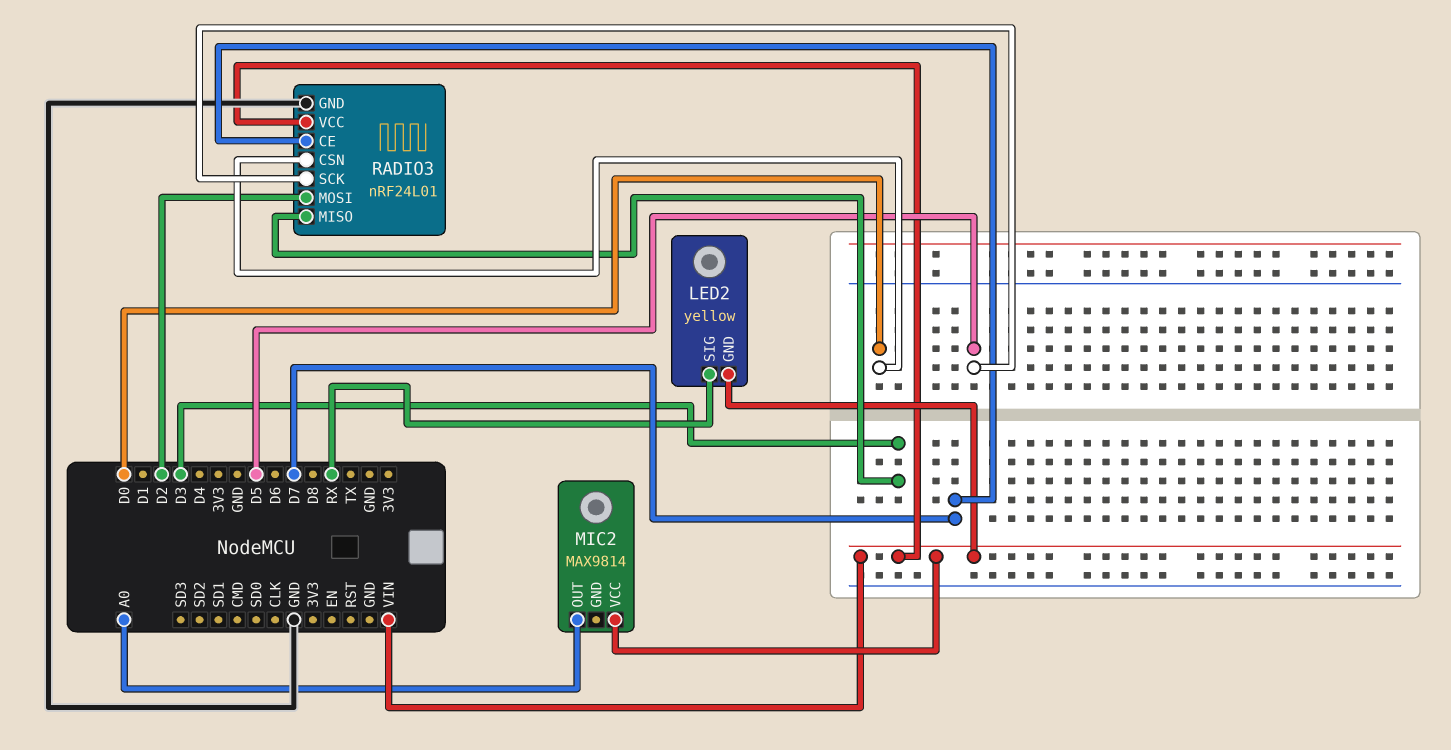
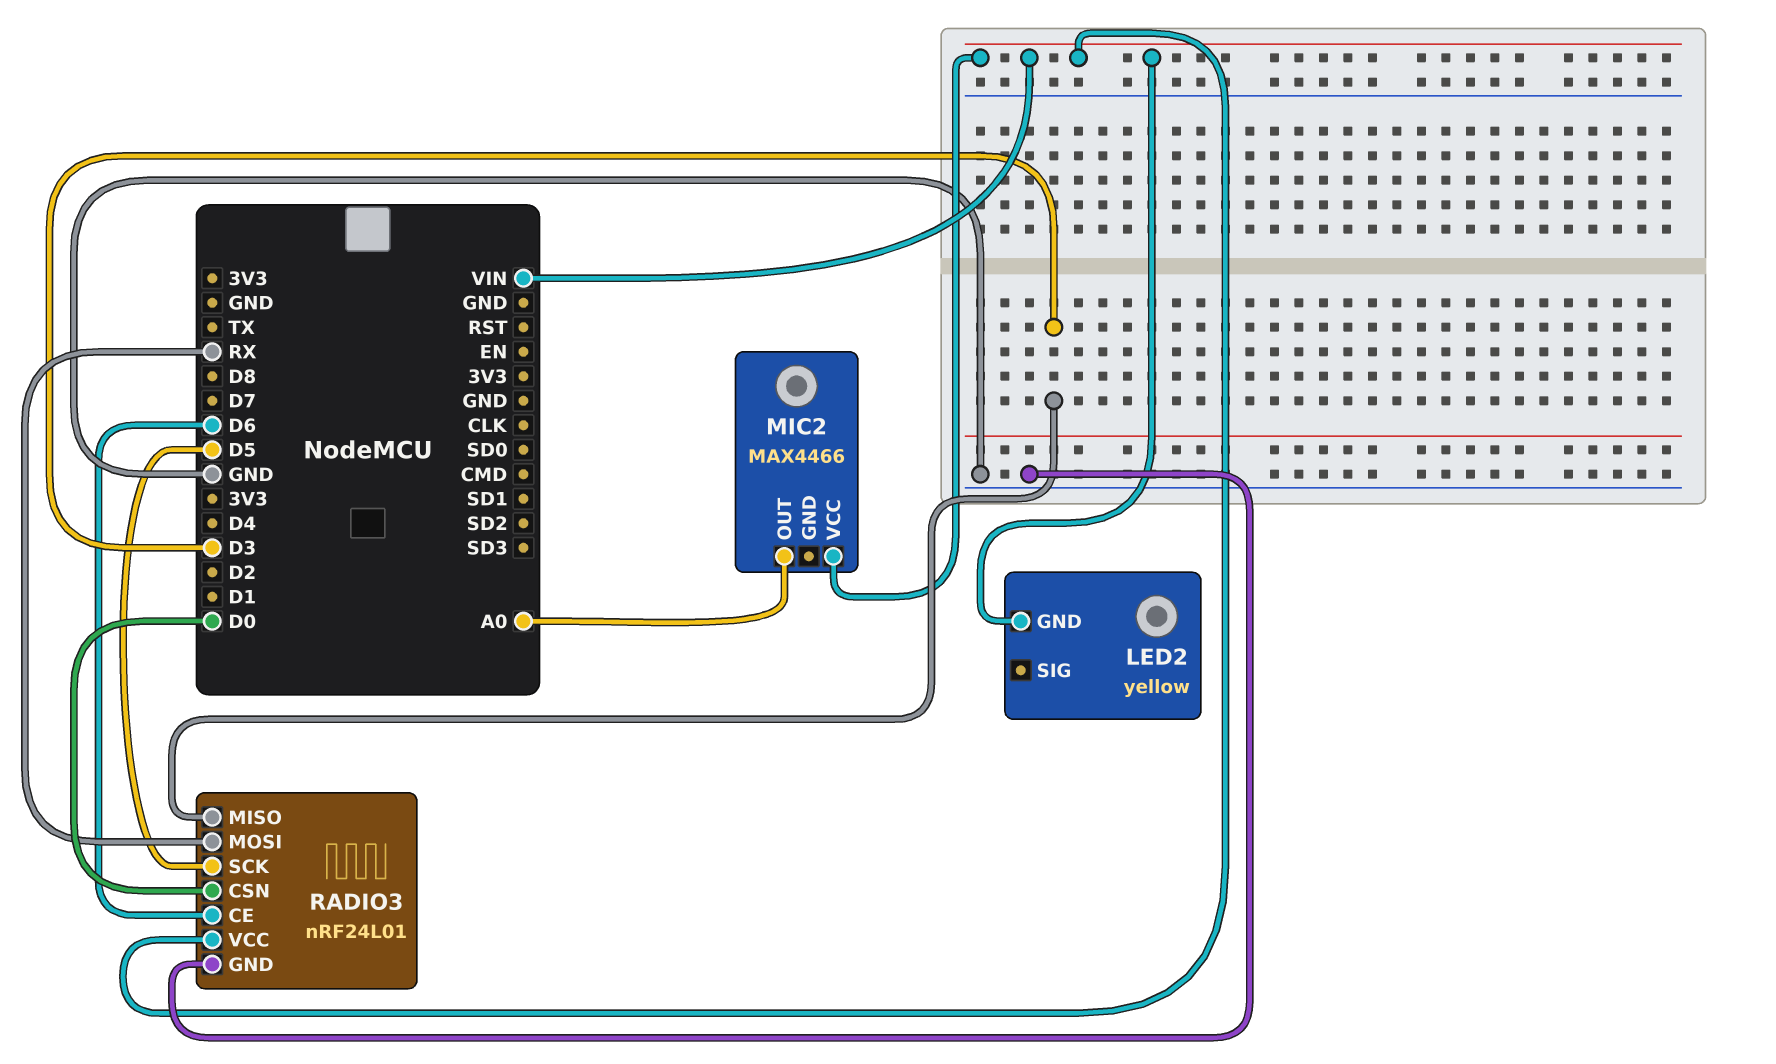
LED2 pin SIG: RX -> none
MIC2: MAX9814 -> MAX4466
RADIO3 pin CE: D7 -> D6
RADIO3 pin MOSI: D2 -> RX

